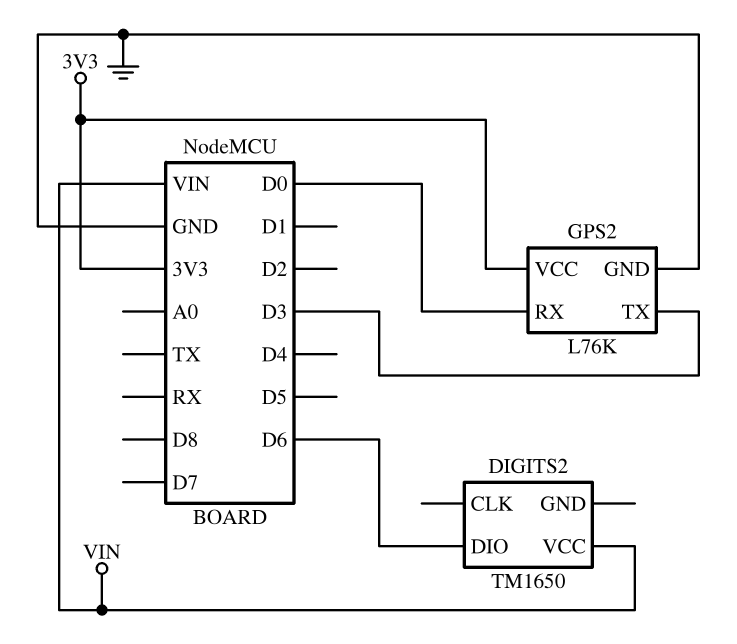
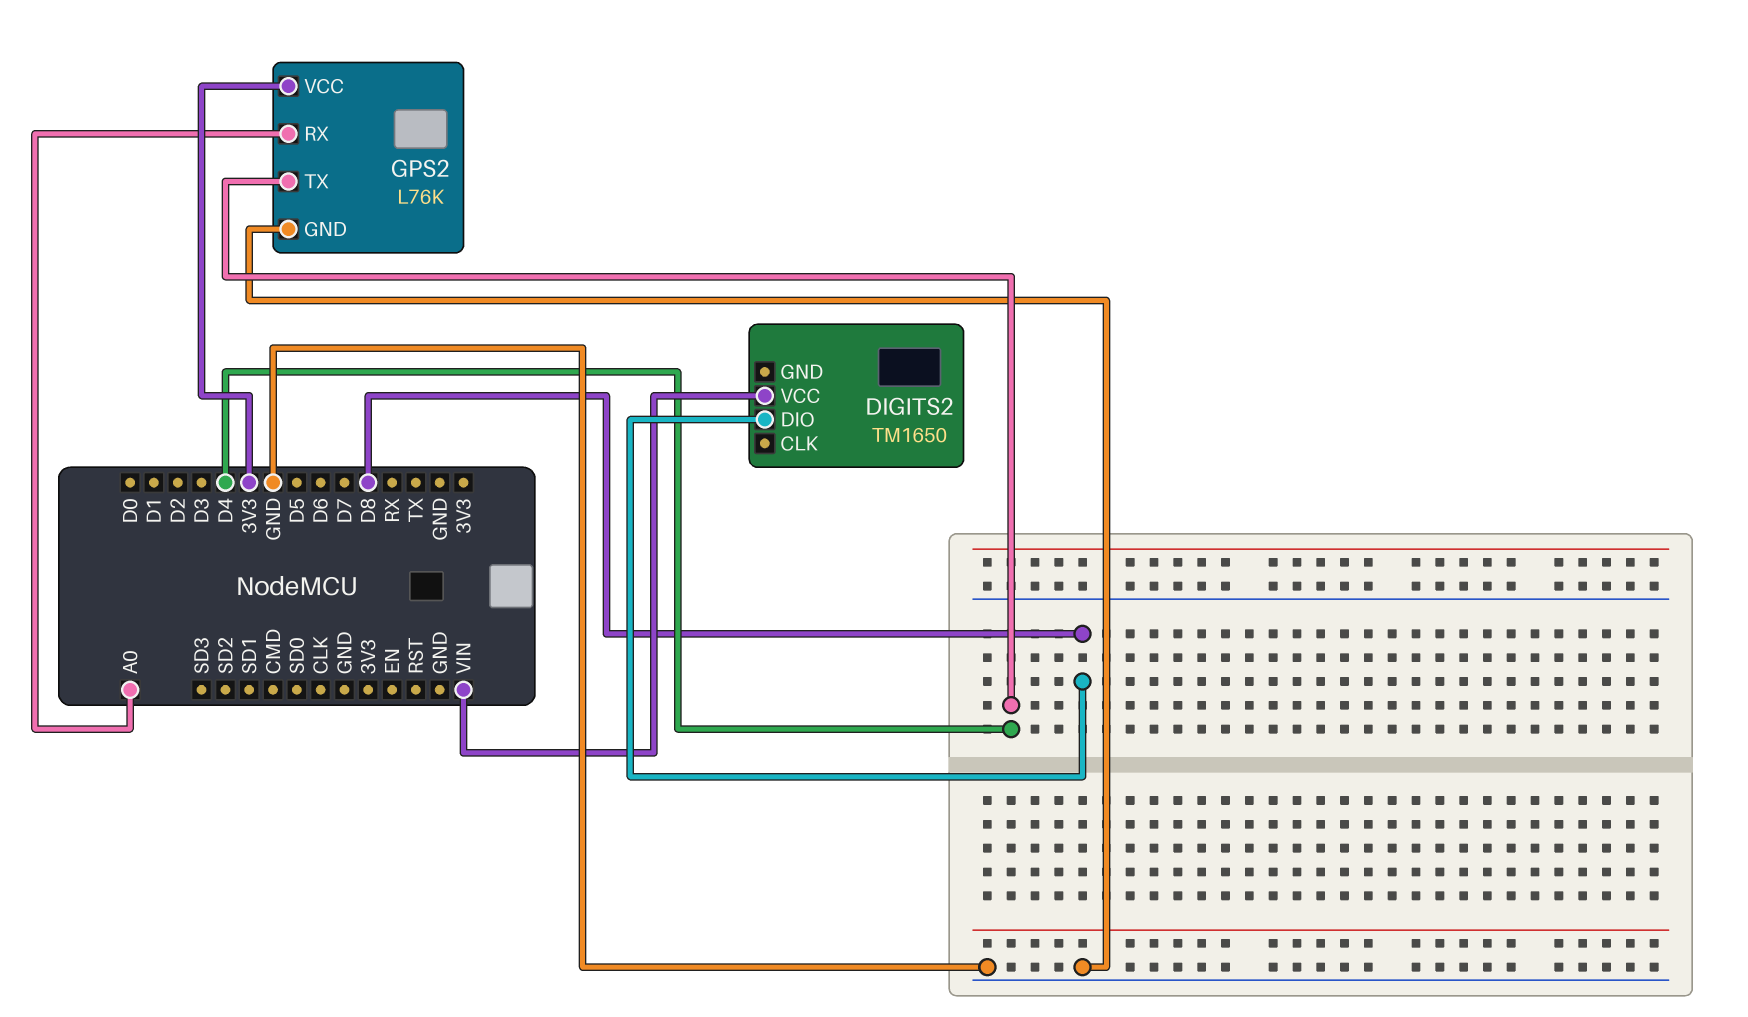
DIGITS2 pin DIO: D6 -> D8
GPS2 pin RX: D0 -> A0
GPS2 pin TX: D3 -> D4

